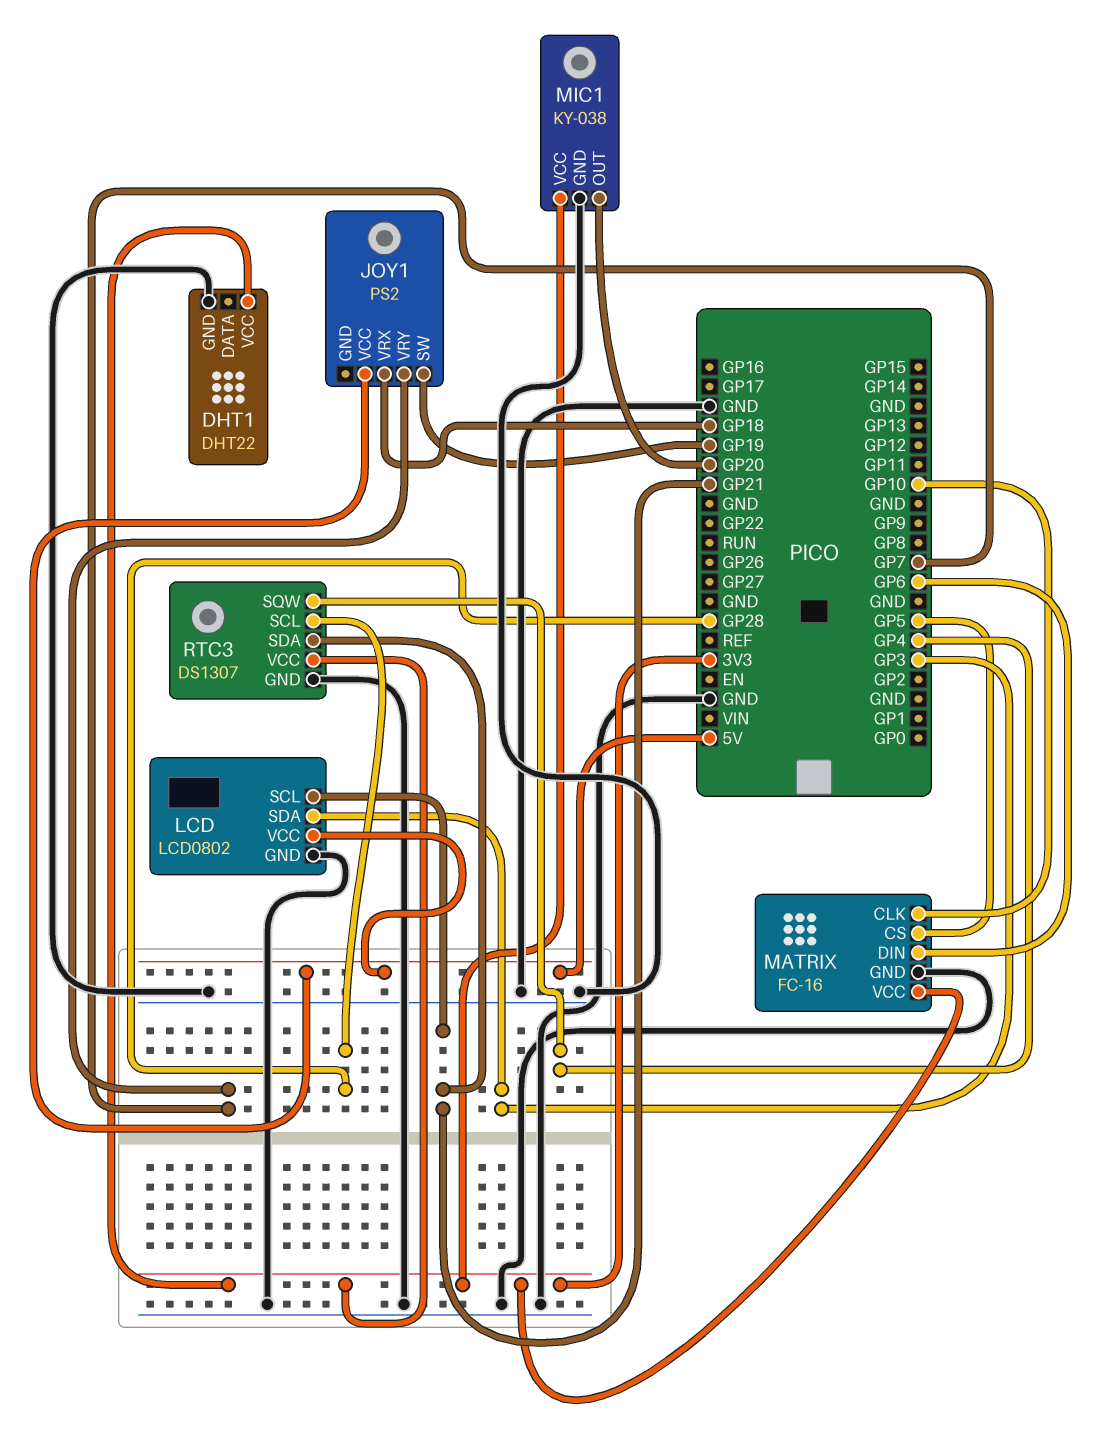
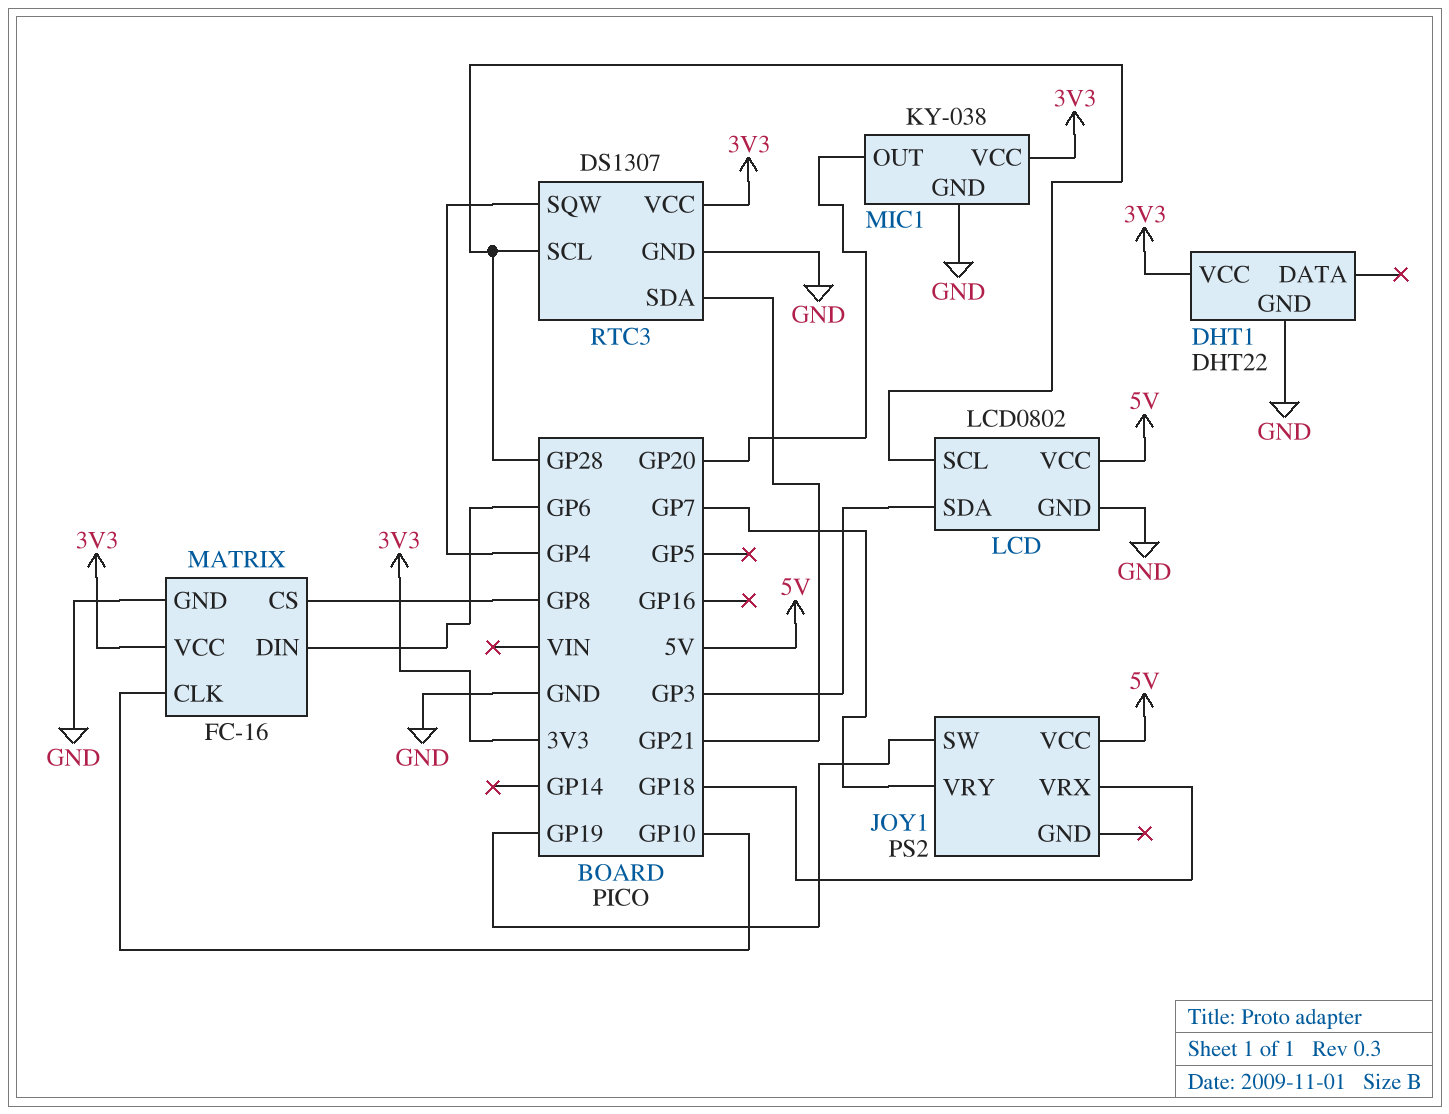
LCD pin SCL: GP21 -> GP28
MATRIX pin CS: GP5 -> GP8

